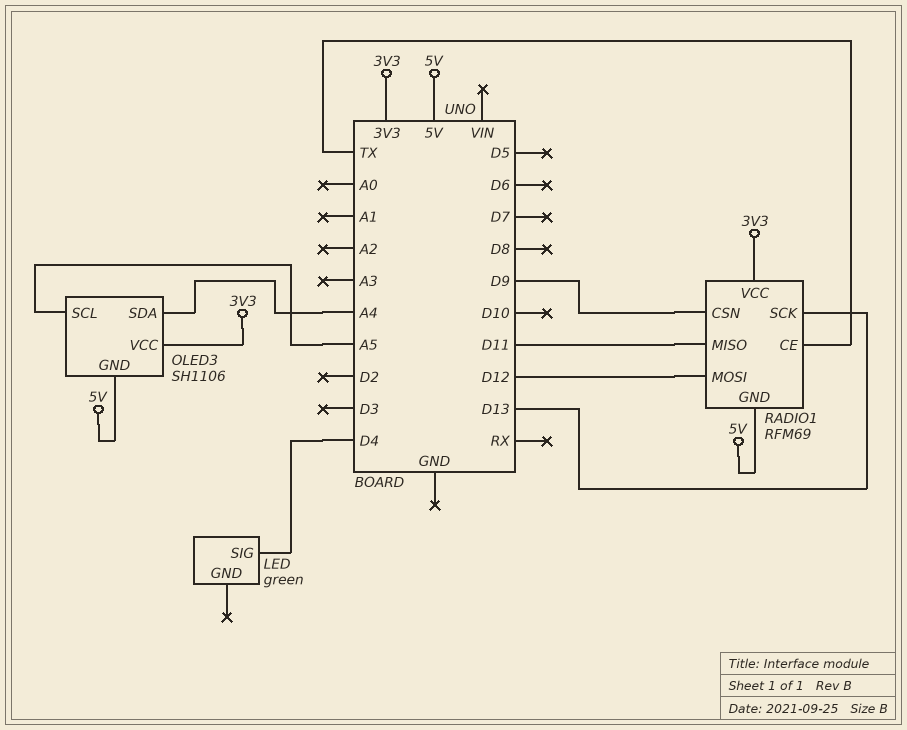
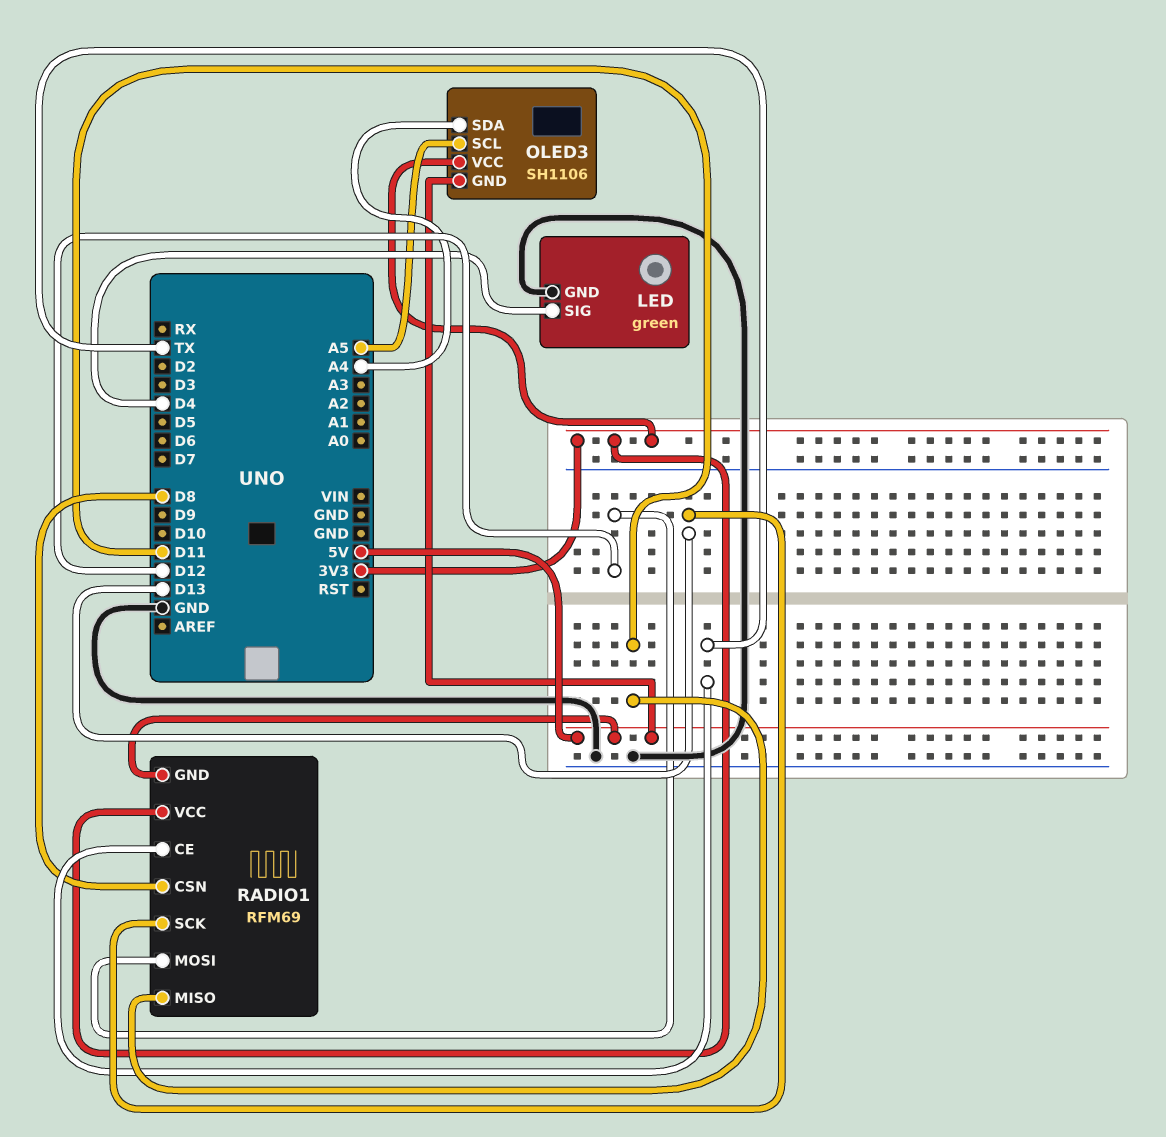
LED pin GND: none -> GND
RADIO1 pin CSN: D9 -> D8

